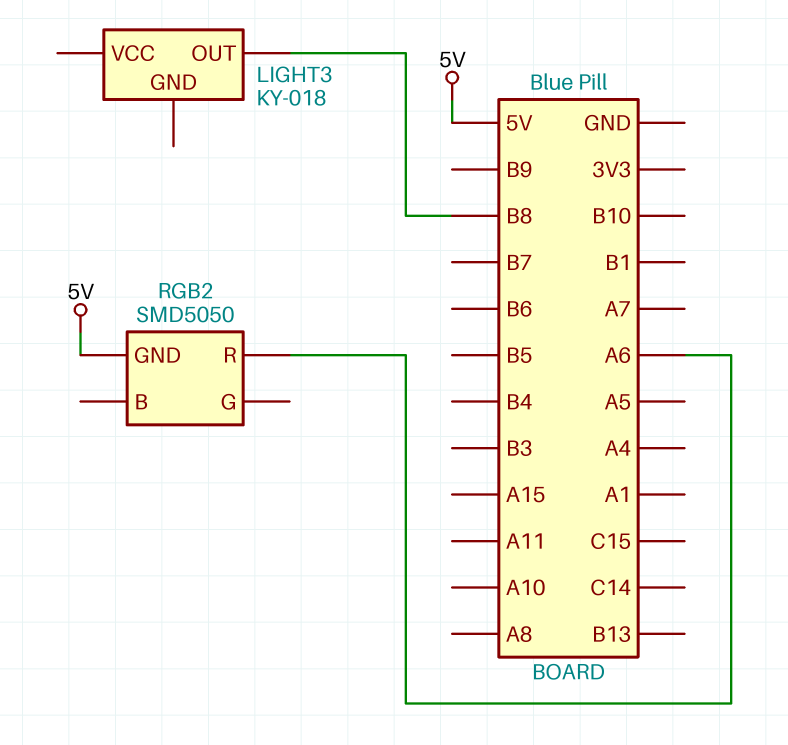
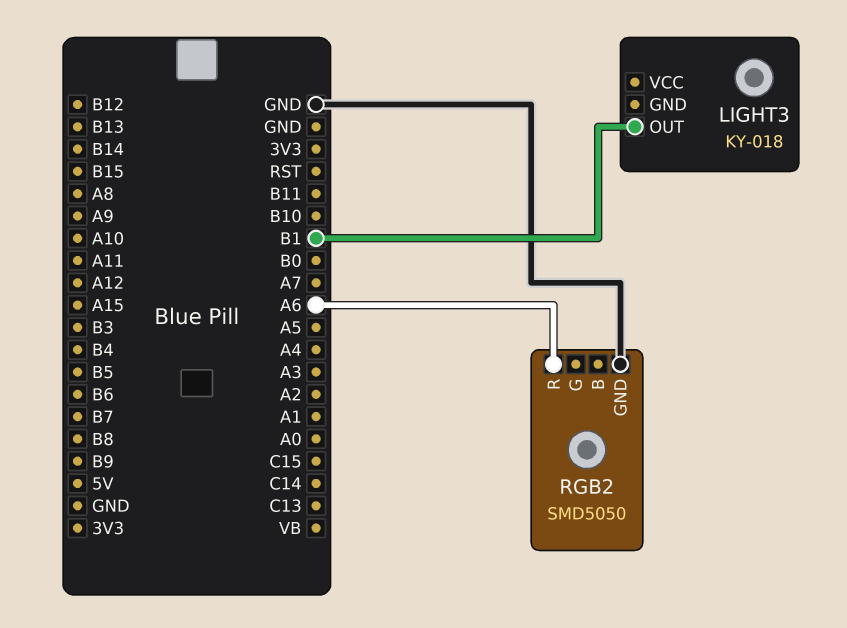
LIGHT3 pin OUT: B8 -> B1
RGB2 pin GND: 5V -> GND

